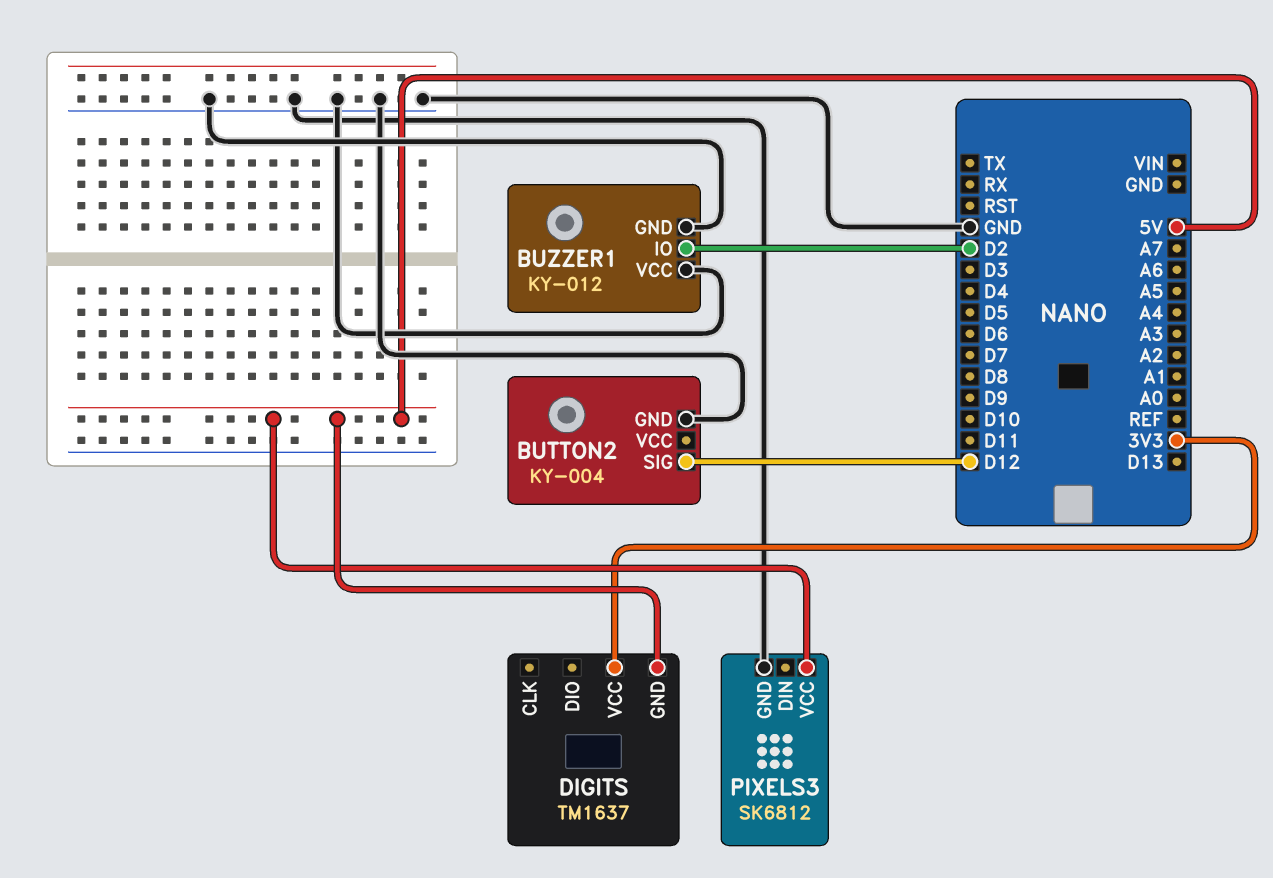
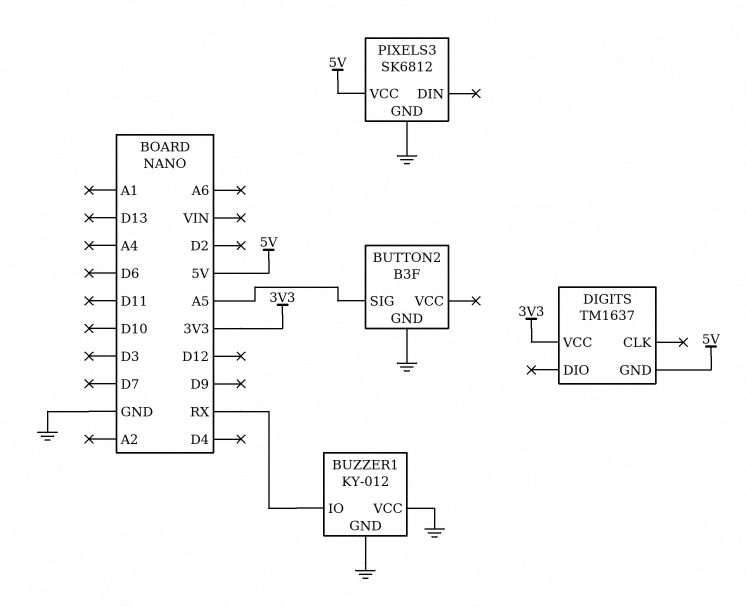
BUTTON2: KY-004 -> B3F
BUTTON2 pin SIG: D12 -> A5
BUZZER1 pin IO: D2 -> RX

